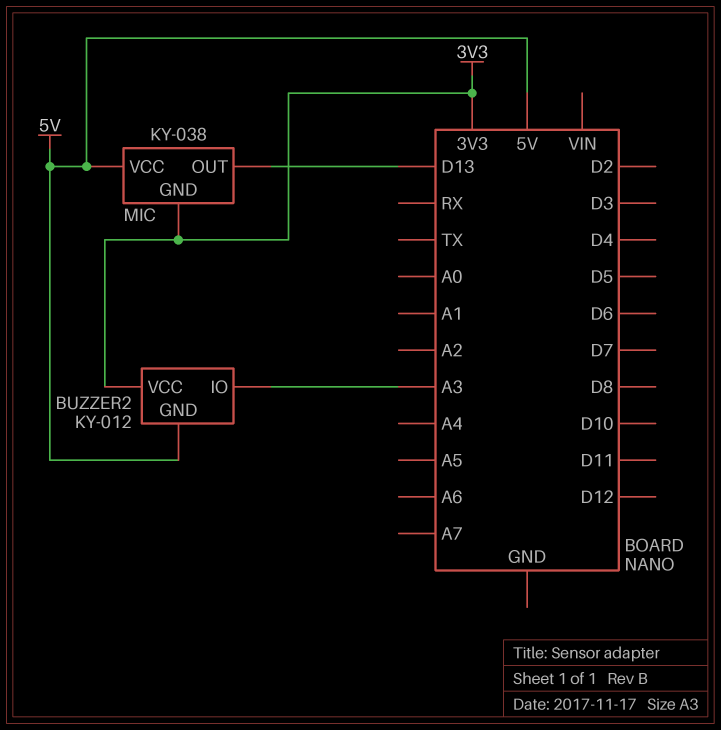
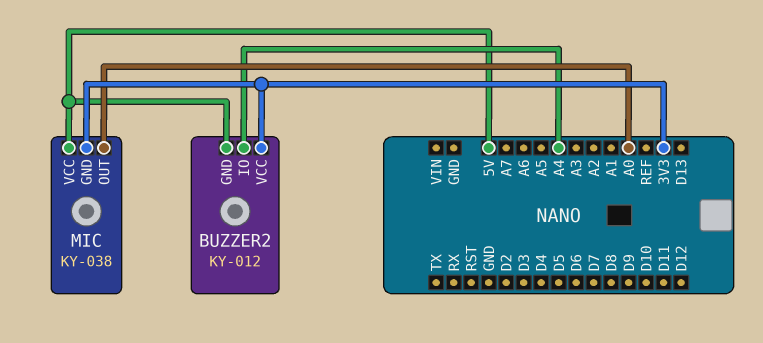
BUZZER2 pin IO: A3 -> A4
MIC pin OUT: D13 -> A0

